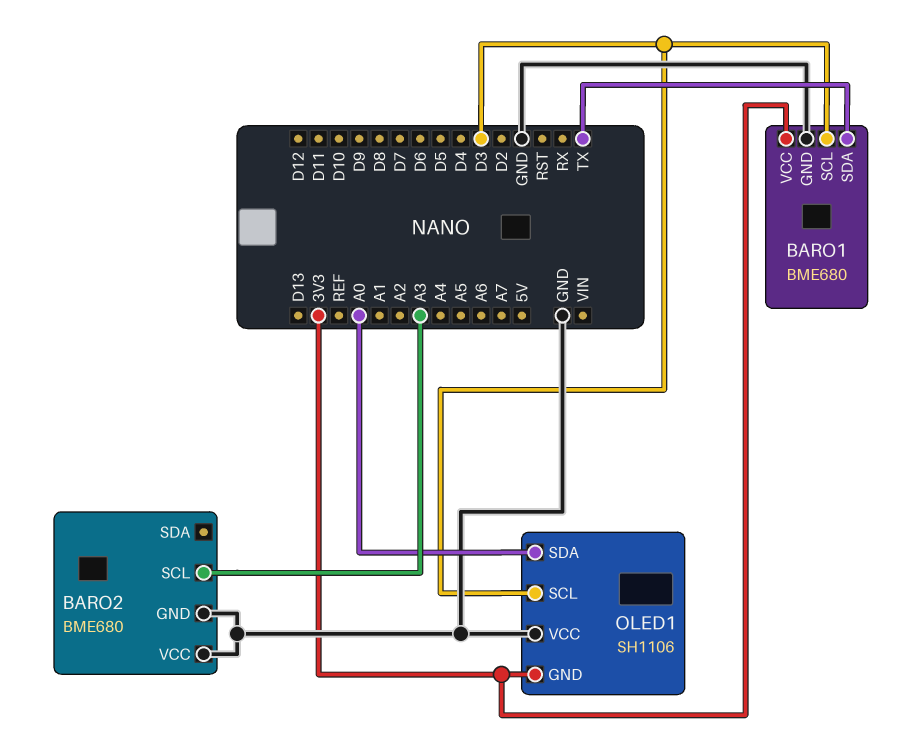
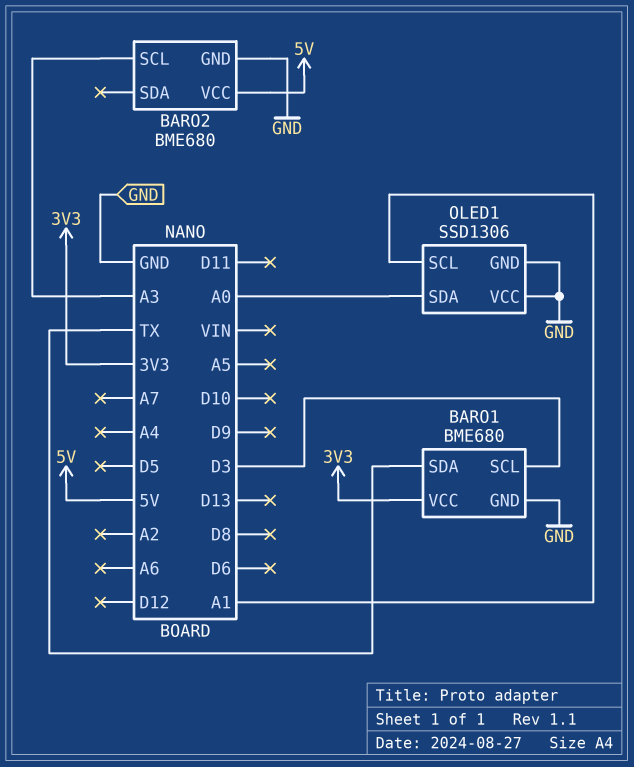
BARO2 pin VCC: GND -> 5V
OLED1: SH1106 -> SSD1306
OLED1 pin GND: 3V3 -> GND
OLED1 pin SCL: D3 -> A1

